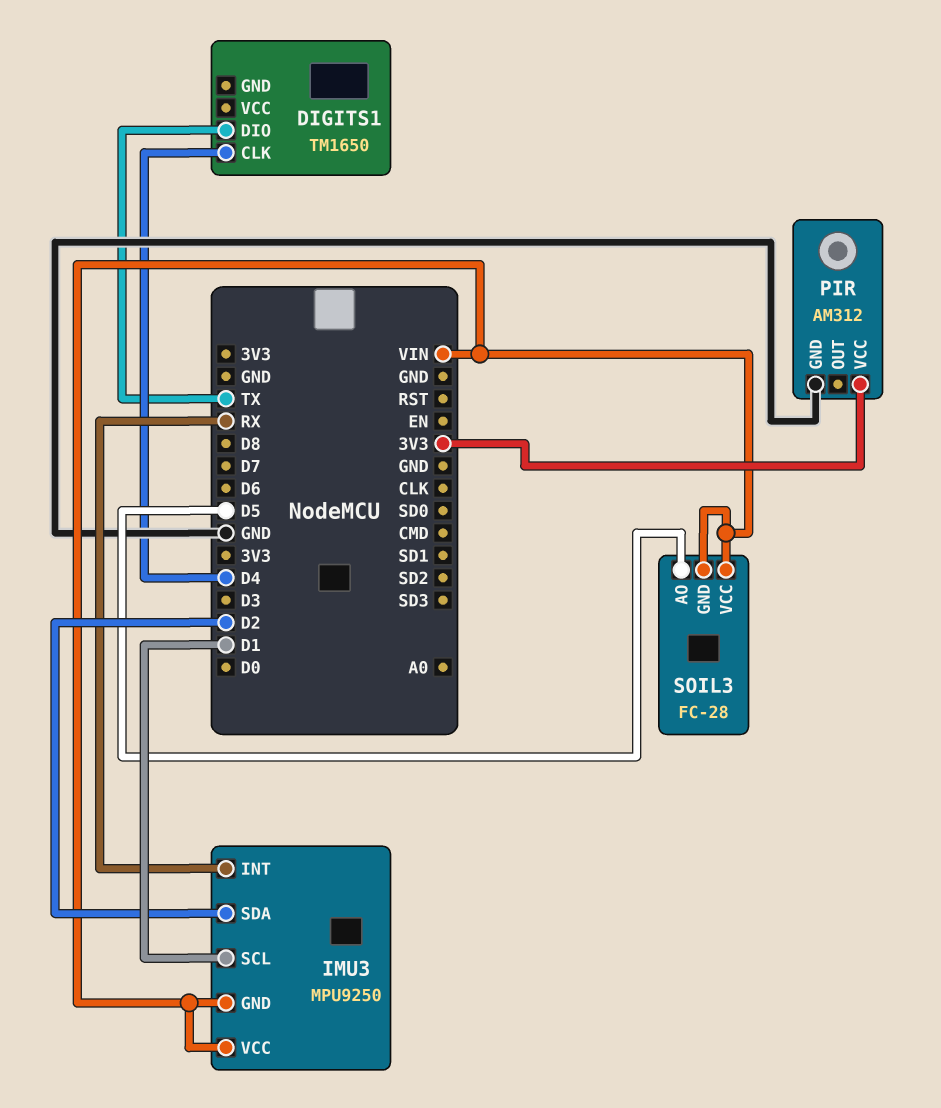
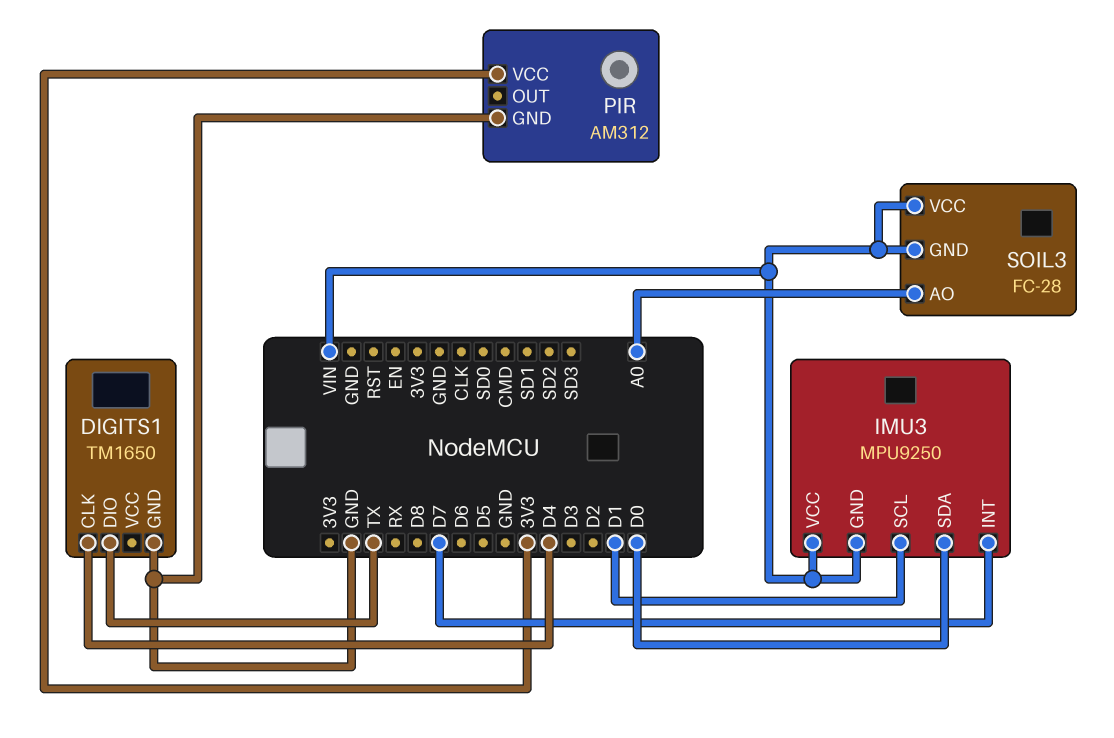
DIGITS1 pin GND: none -> GND
IMU3 pin INT: RX -> D7
IMU3 pin SDA: D2 -> D0
SOIL3 pin AO: D5 -> A0

